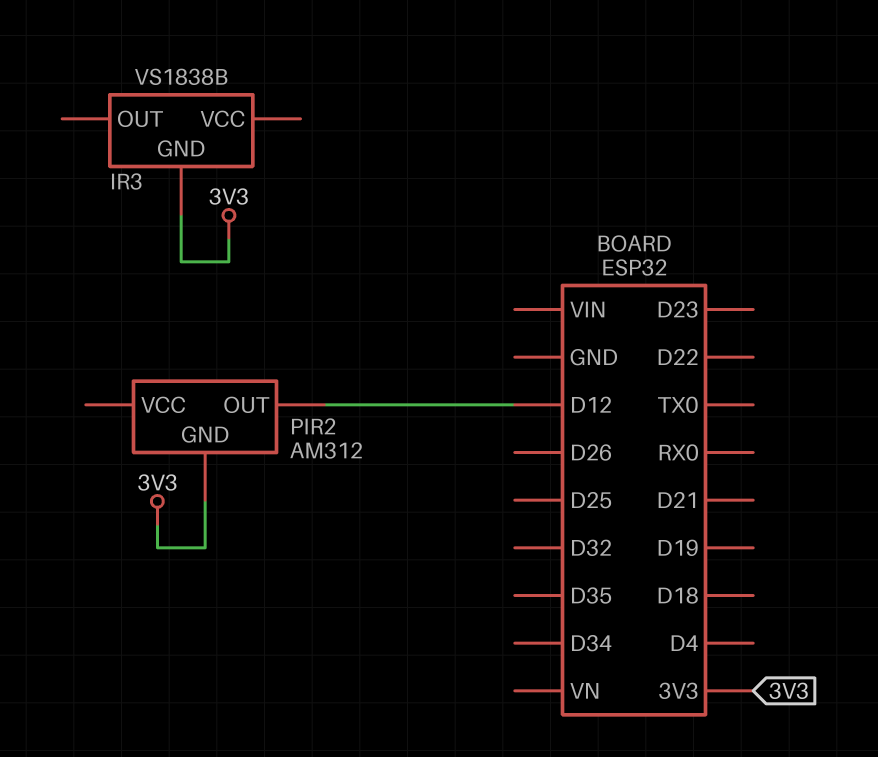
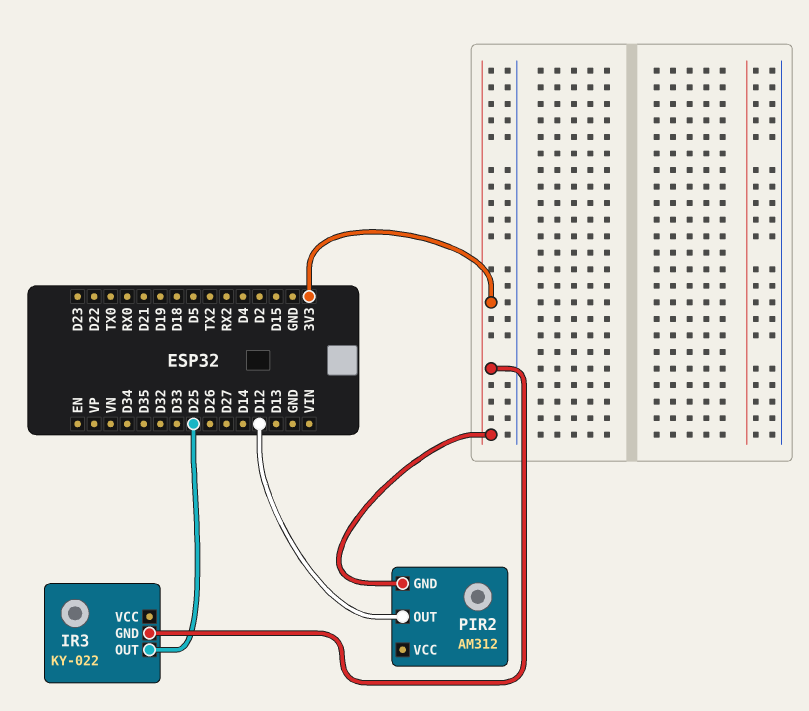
IR3: VS1838B -> KY-022
IR3 pin OUT: none -> D25

